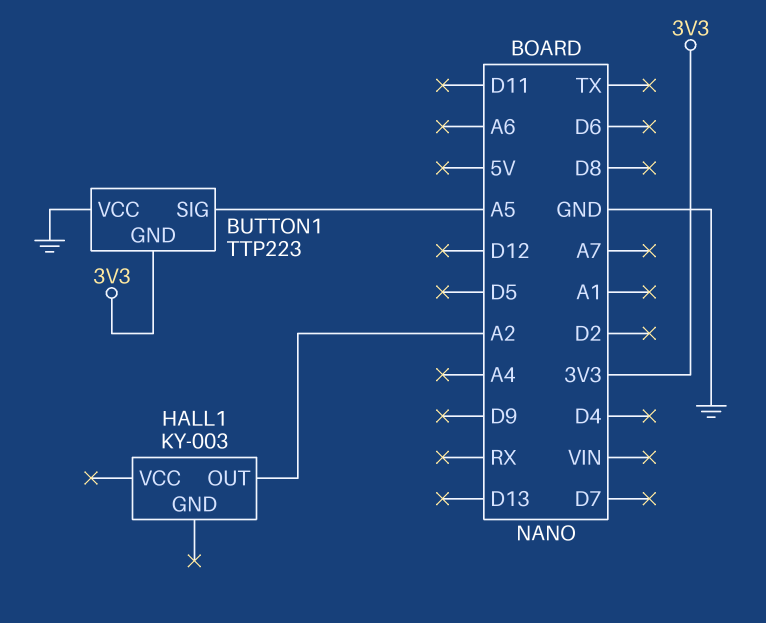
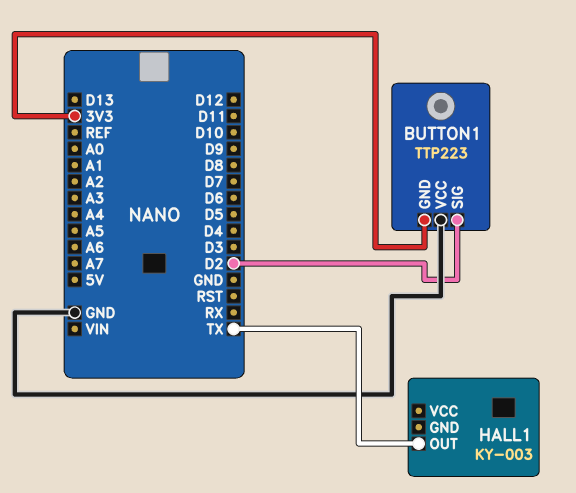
BUTTON1 pin SIG: A5 -> D2
HALL1 pin OUT: A2 -> TX

